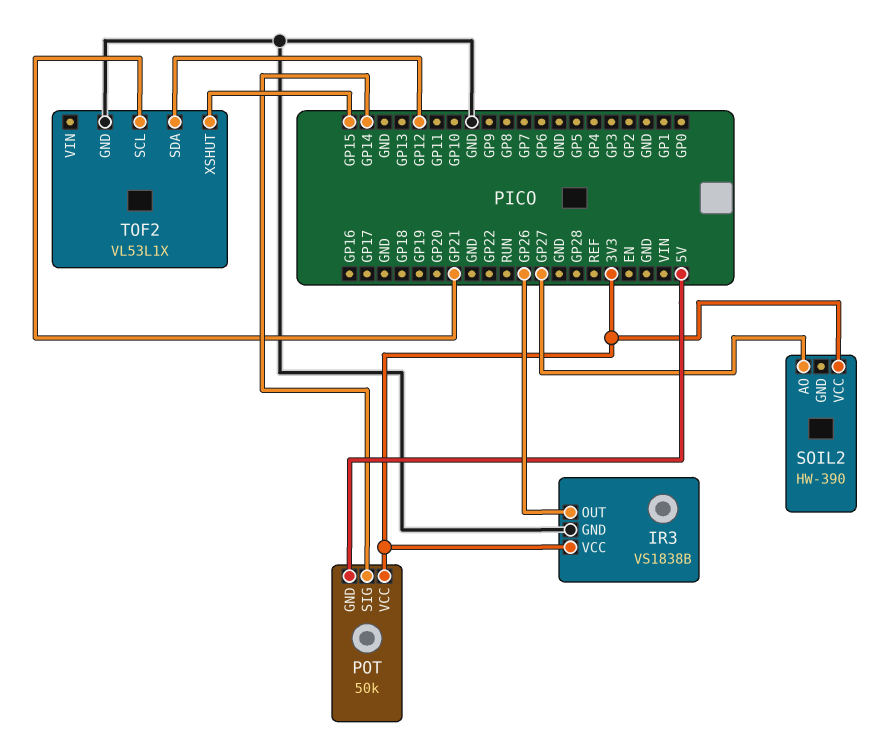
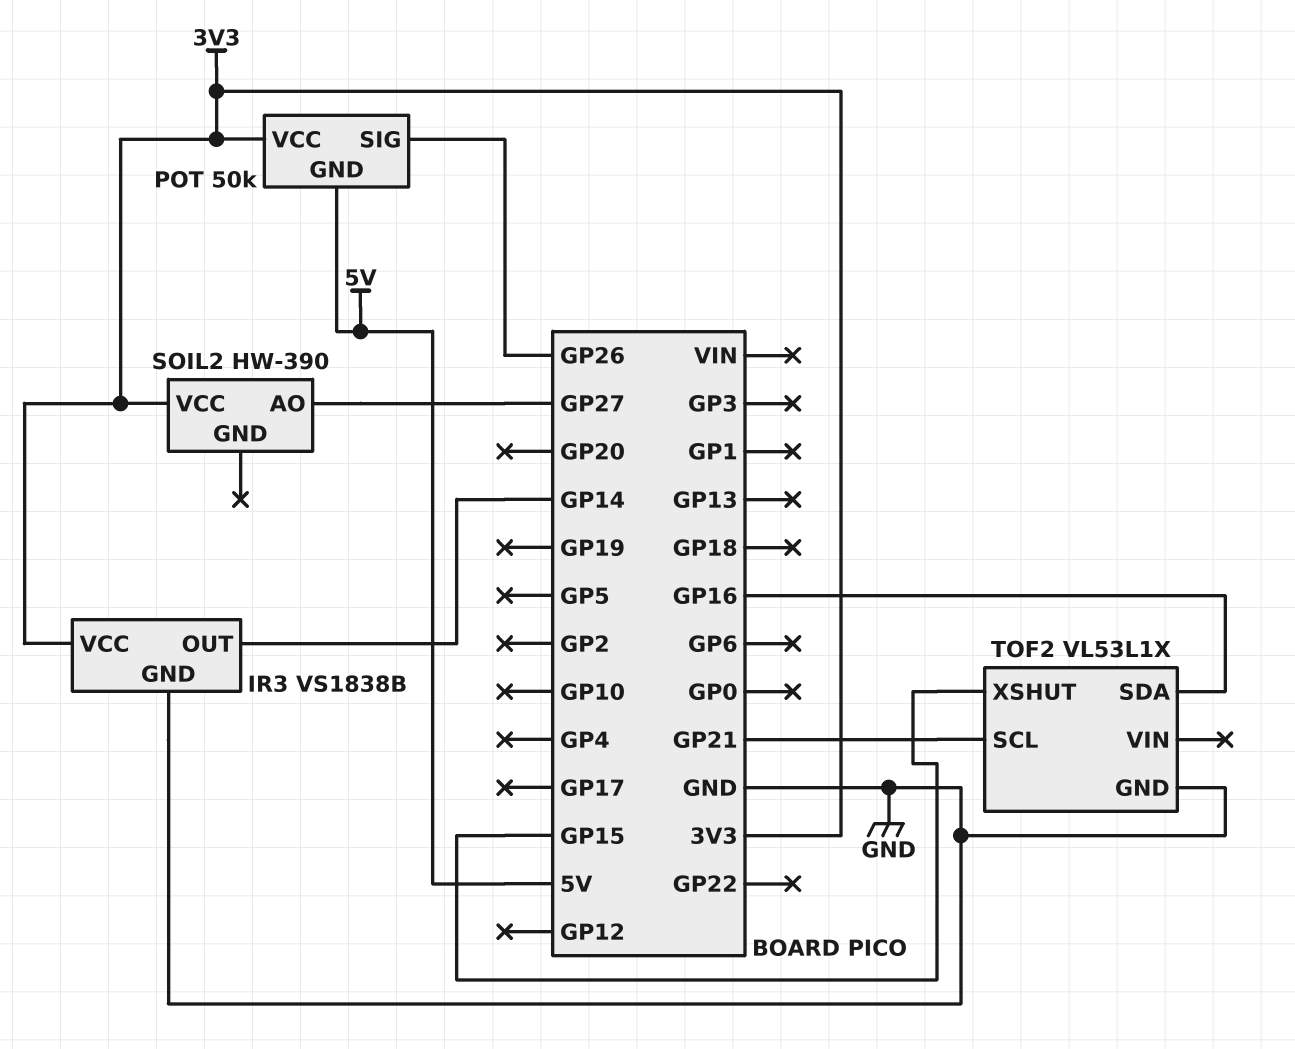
IR3 pin OUT: GP26 -> GP14
POT pin SIG: GP14 -> GP26
TOF2 pin SDA: GP12 -> GP16

